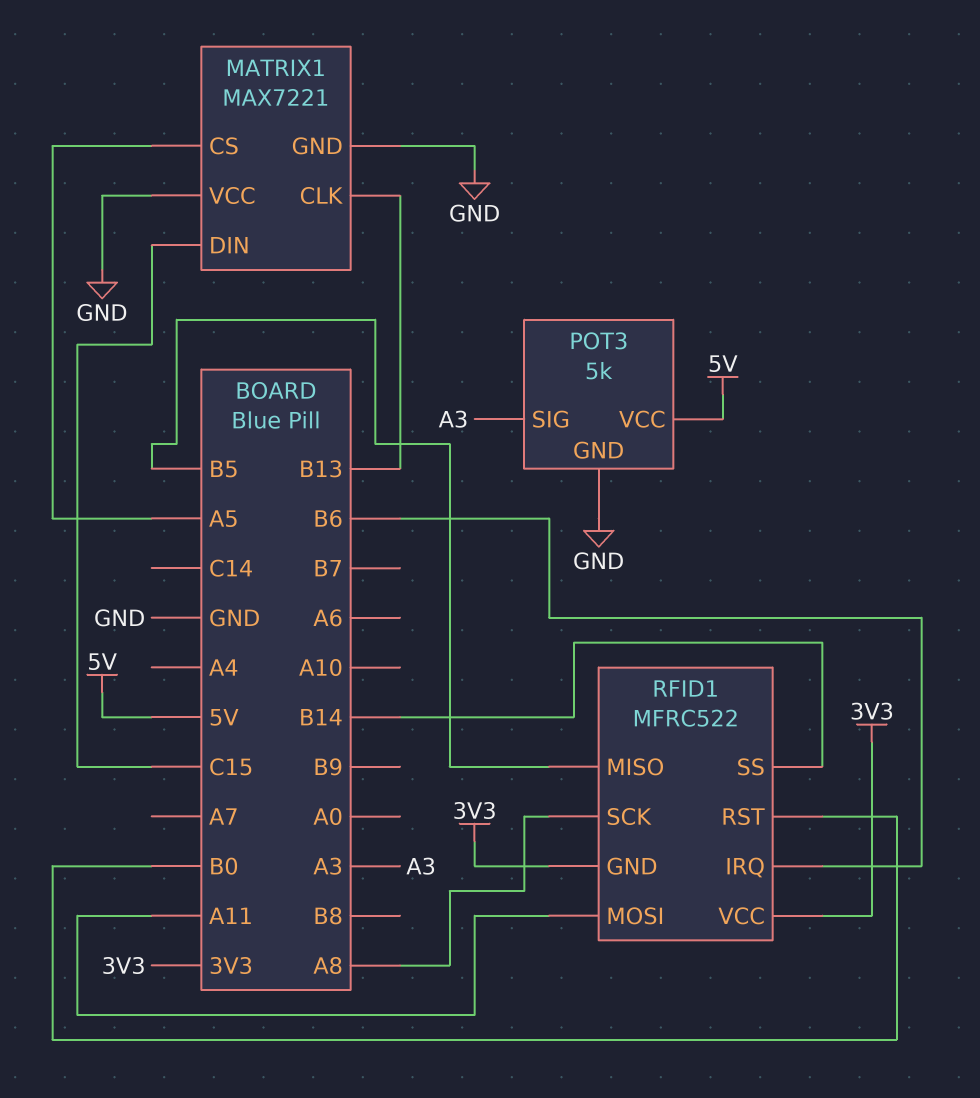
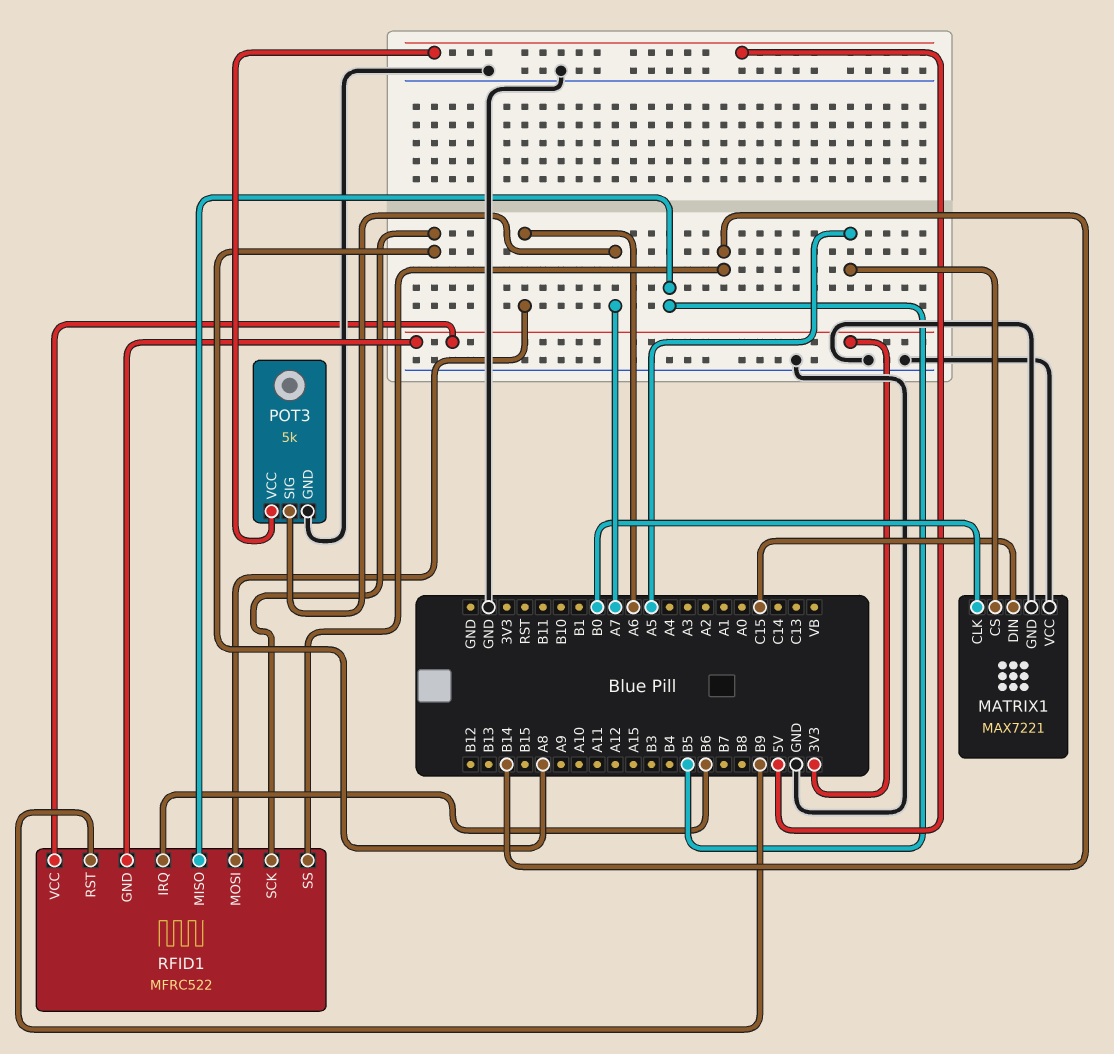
MATRIX1 pin CLK: B13 -> B0
POT3 pin SIG: A3 -> A7
RFID1 pin MOSI: A11 -> A6
RFID1 pin RST: B0 -> B9

